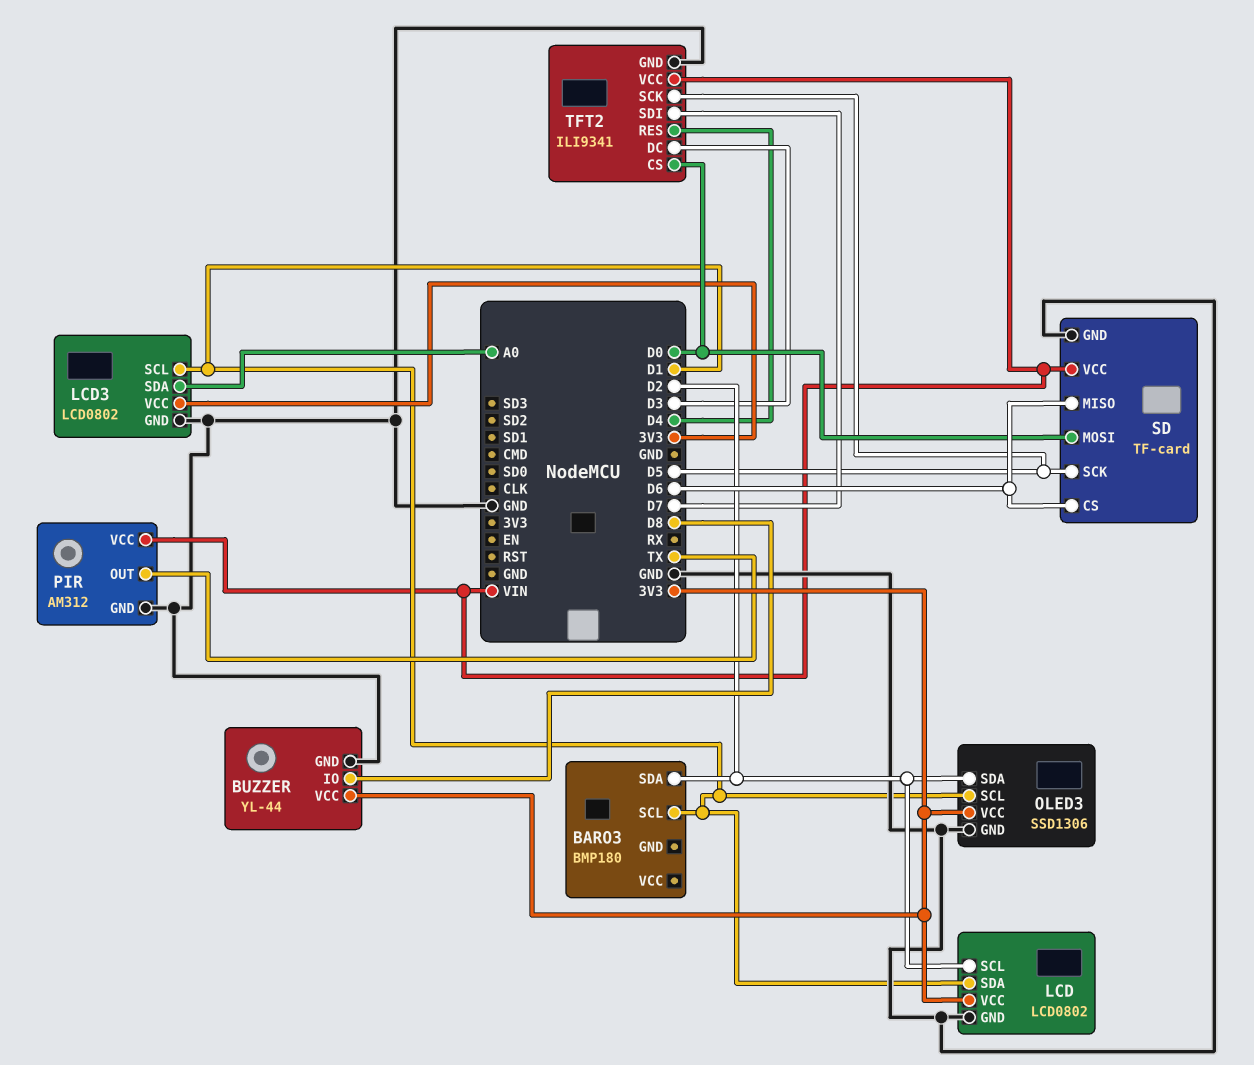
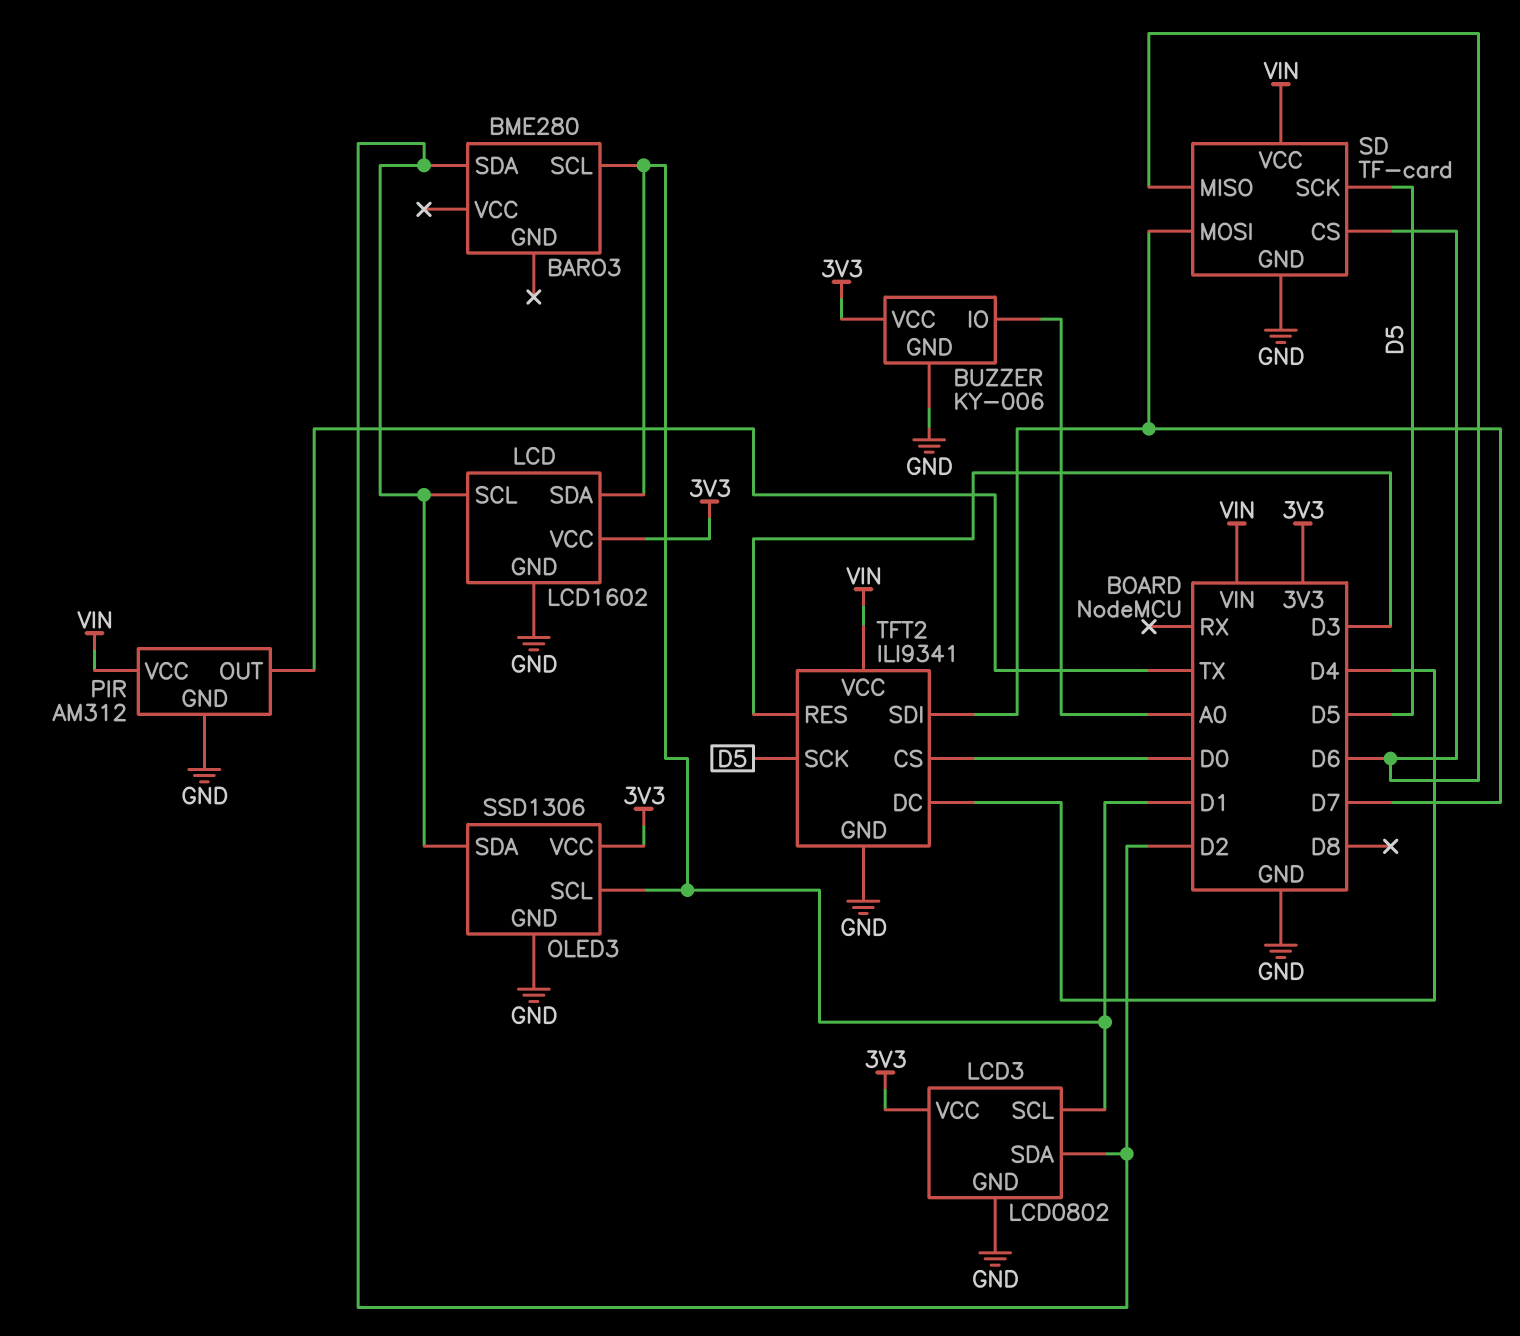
BARO3: BMP180 -> BME280
BUZZER: YL-44 -> KY-006
BUZZER pin IO: D8 -> A0
LCD: LCD0802 -> LCD1602
LCD3 pin SDA: A0 -> D2
SD pin MOSI: D0 -> D7
TFT2 pin DC: D3 -> D4
TFT2 pin RES: D4 -> D3

